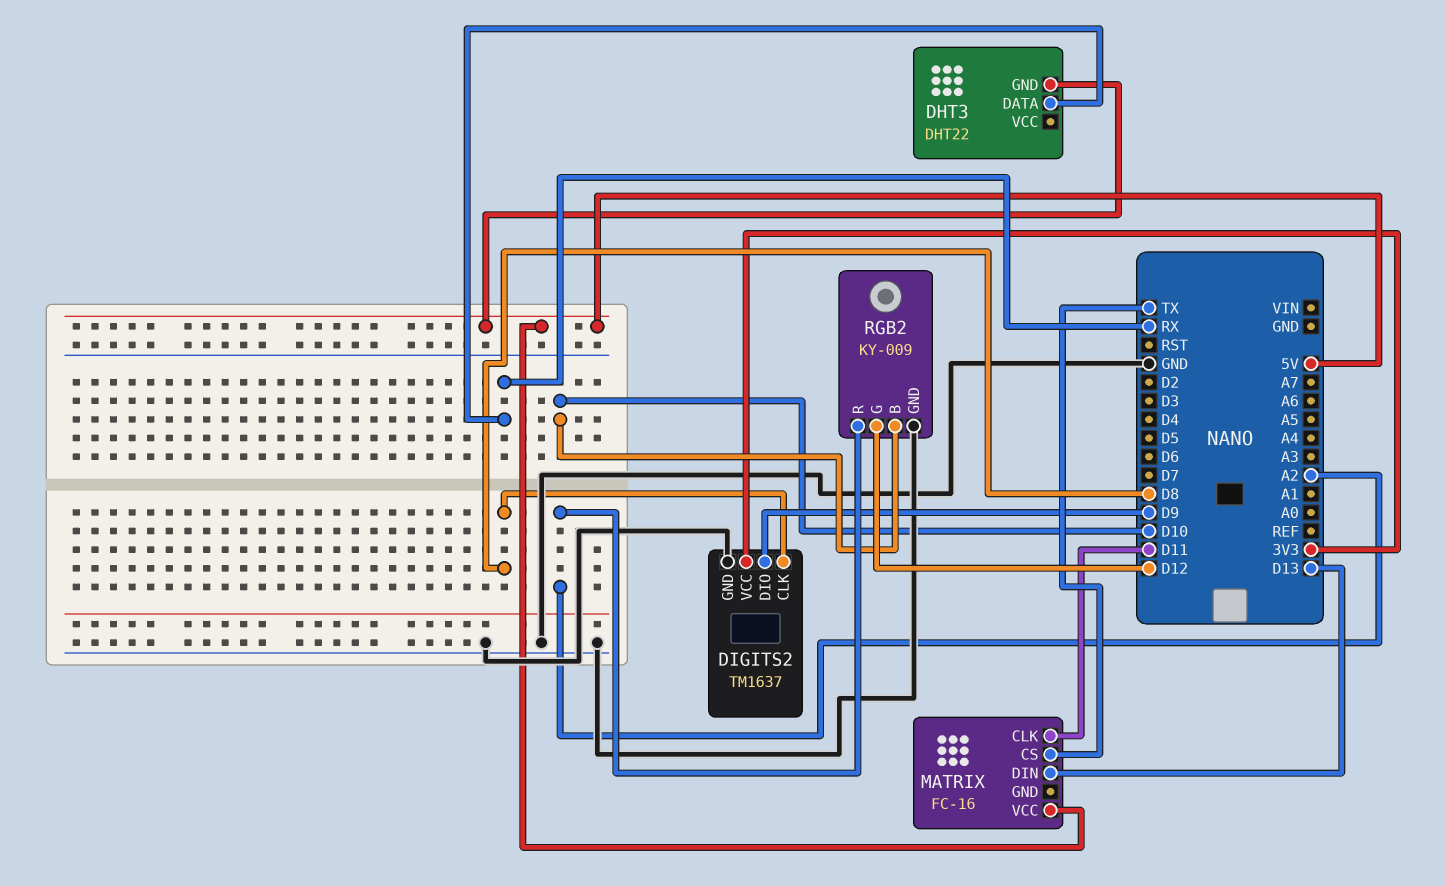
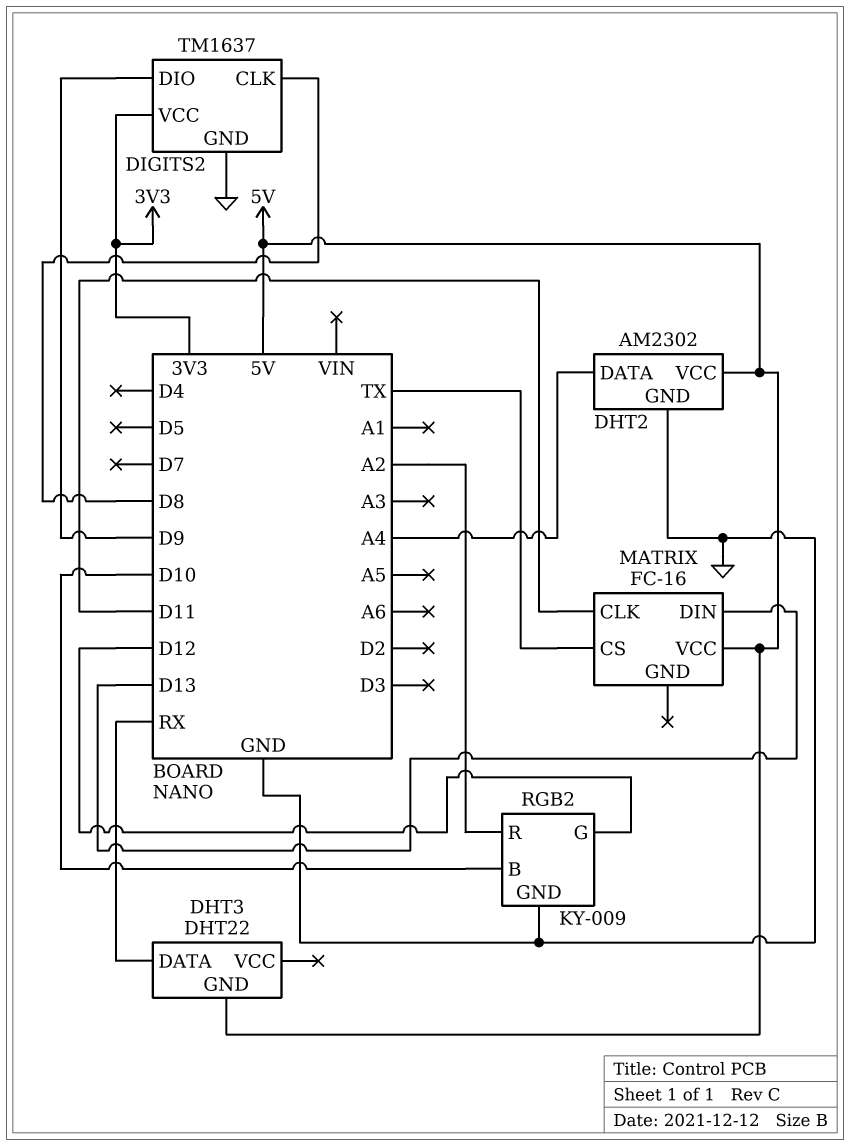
DHT2: none -> AM2302
DHT2 pin DATA: none -> A4
DHT2 pin GND: none -> GND
DHT2 pin VCC: none -> 5V

